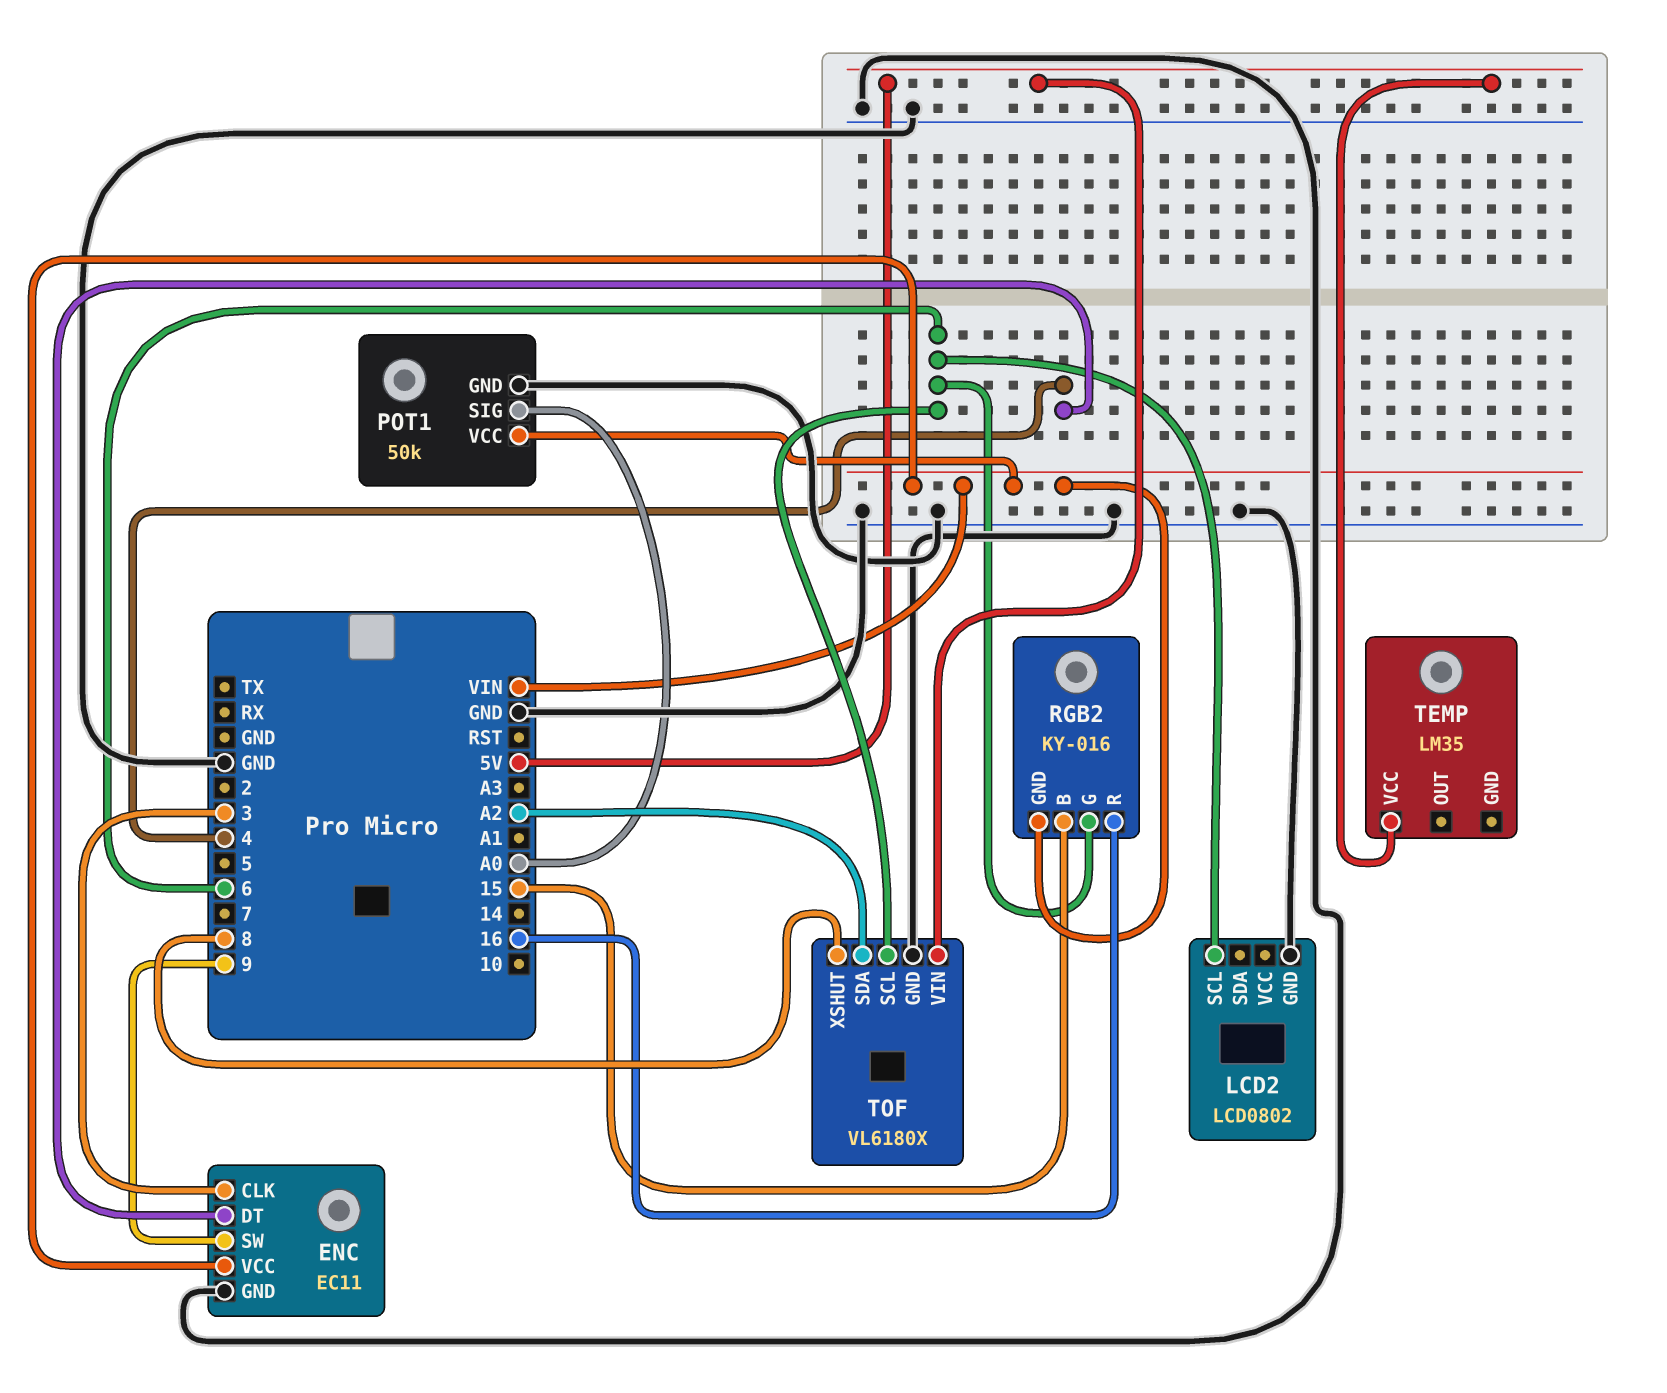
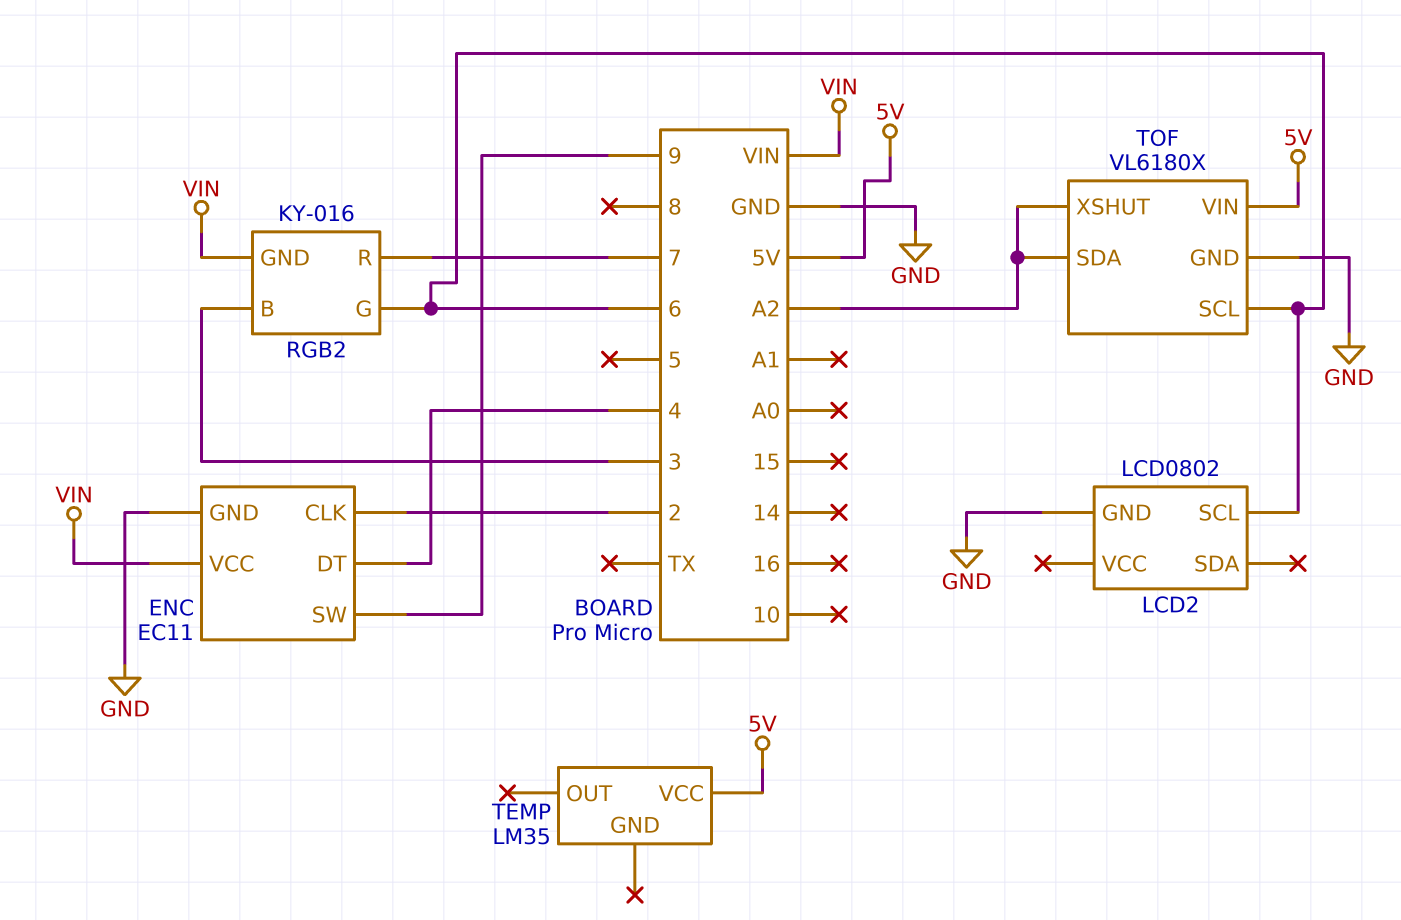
ENC pin CLK: 3 -> 2
POT1: 50k -> none
POT1 pin GND: GND -> none
POT1 pin SIG: A0 -> none
POT1 pin VCC: VIN -> none
RGB2 pin B: 15 -> 3
RGB2 pin R: 16 -> 7
TOF pin XSHUT: 8 -> A2

